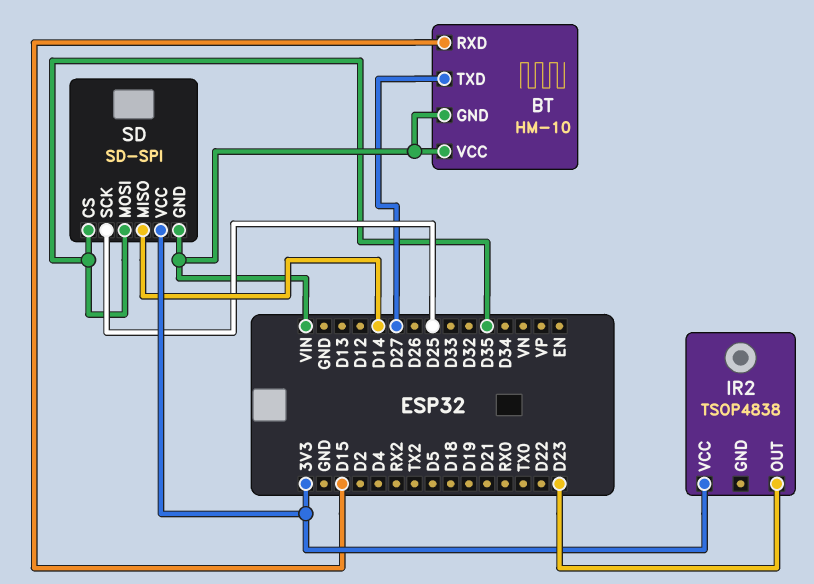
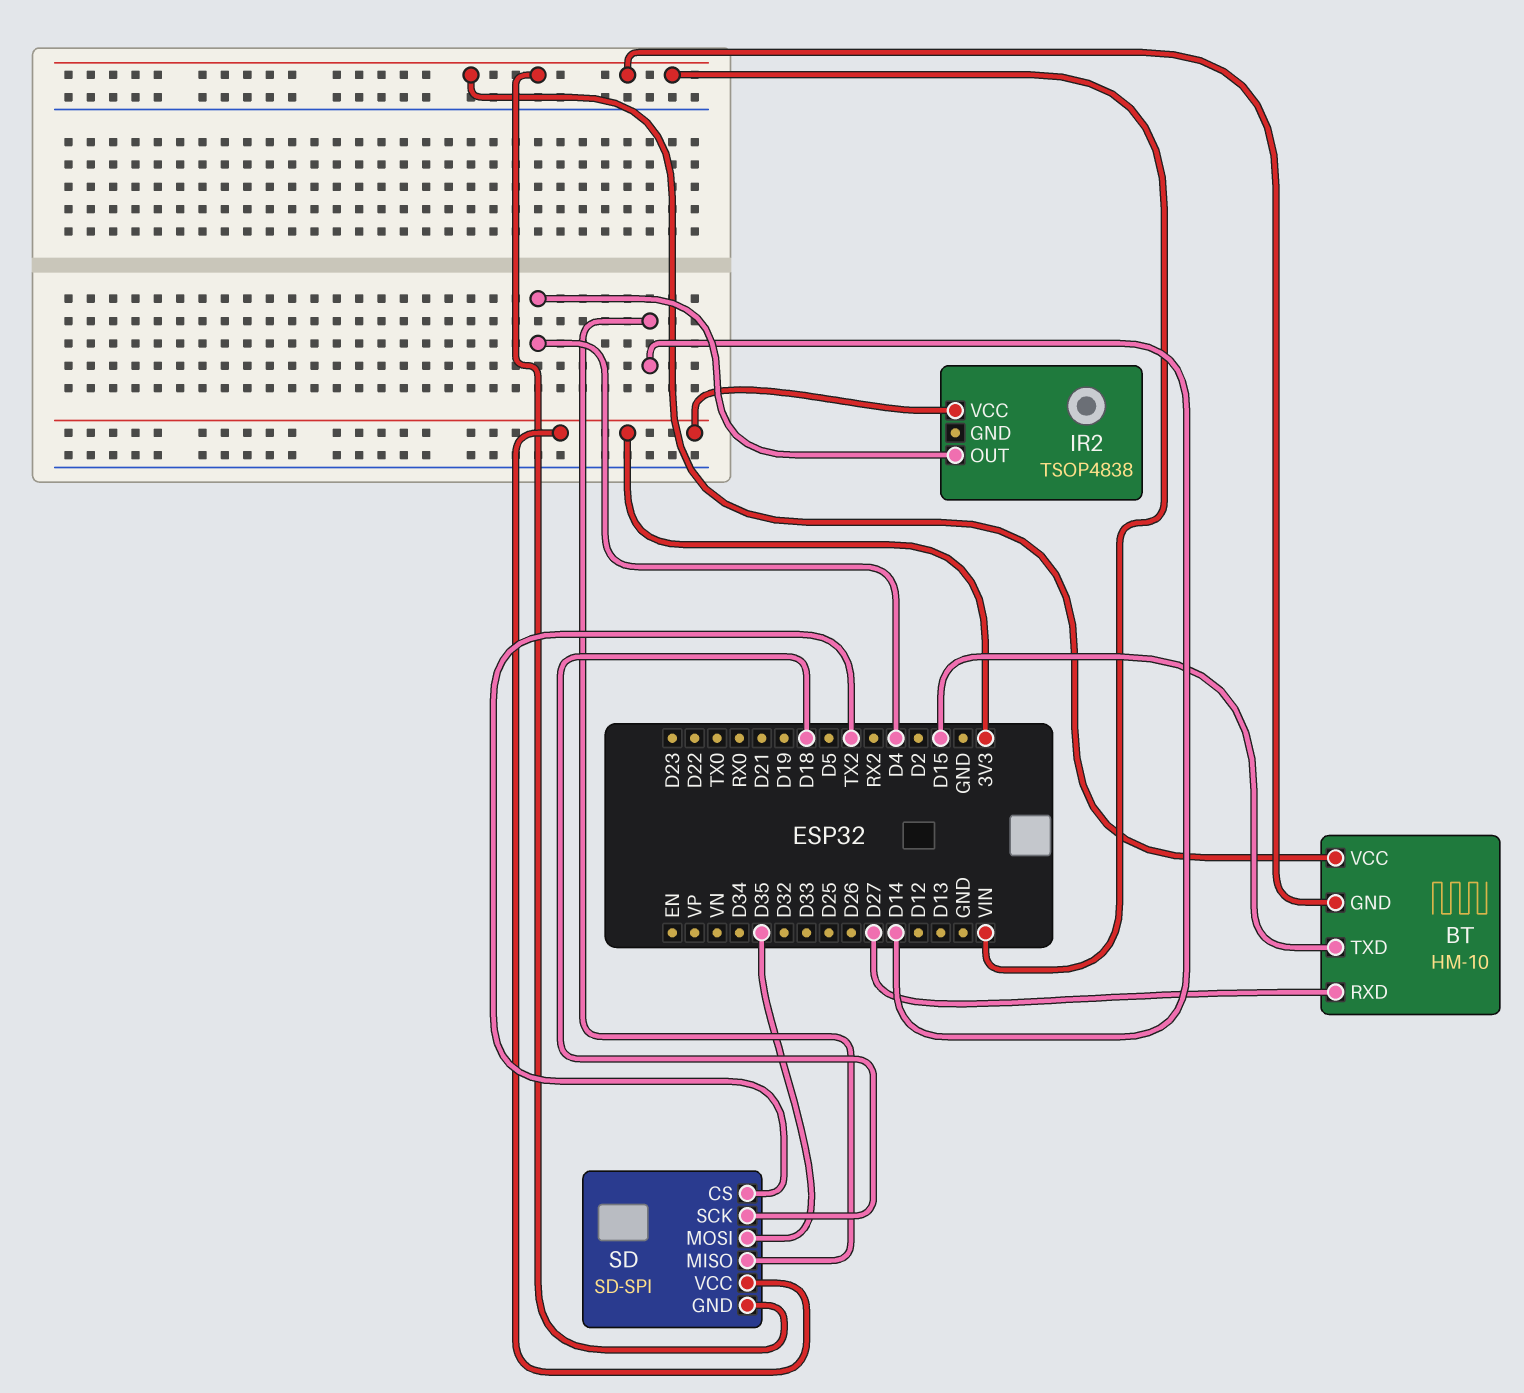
BT pin RXD: D15 -> D27
BT pin TXD: D27 -> D15
IR2 pin OUT: D23 -> D4
SD pin CS: D35 -> TX2
SD pin SCK: D25 -> D18

